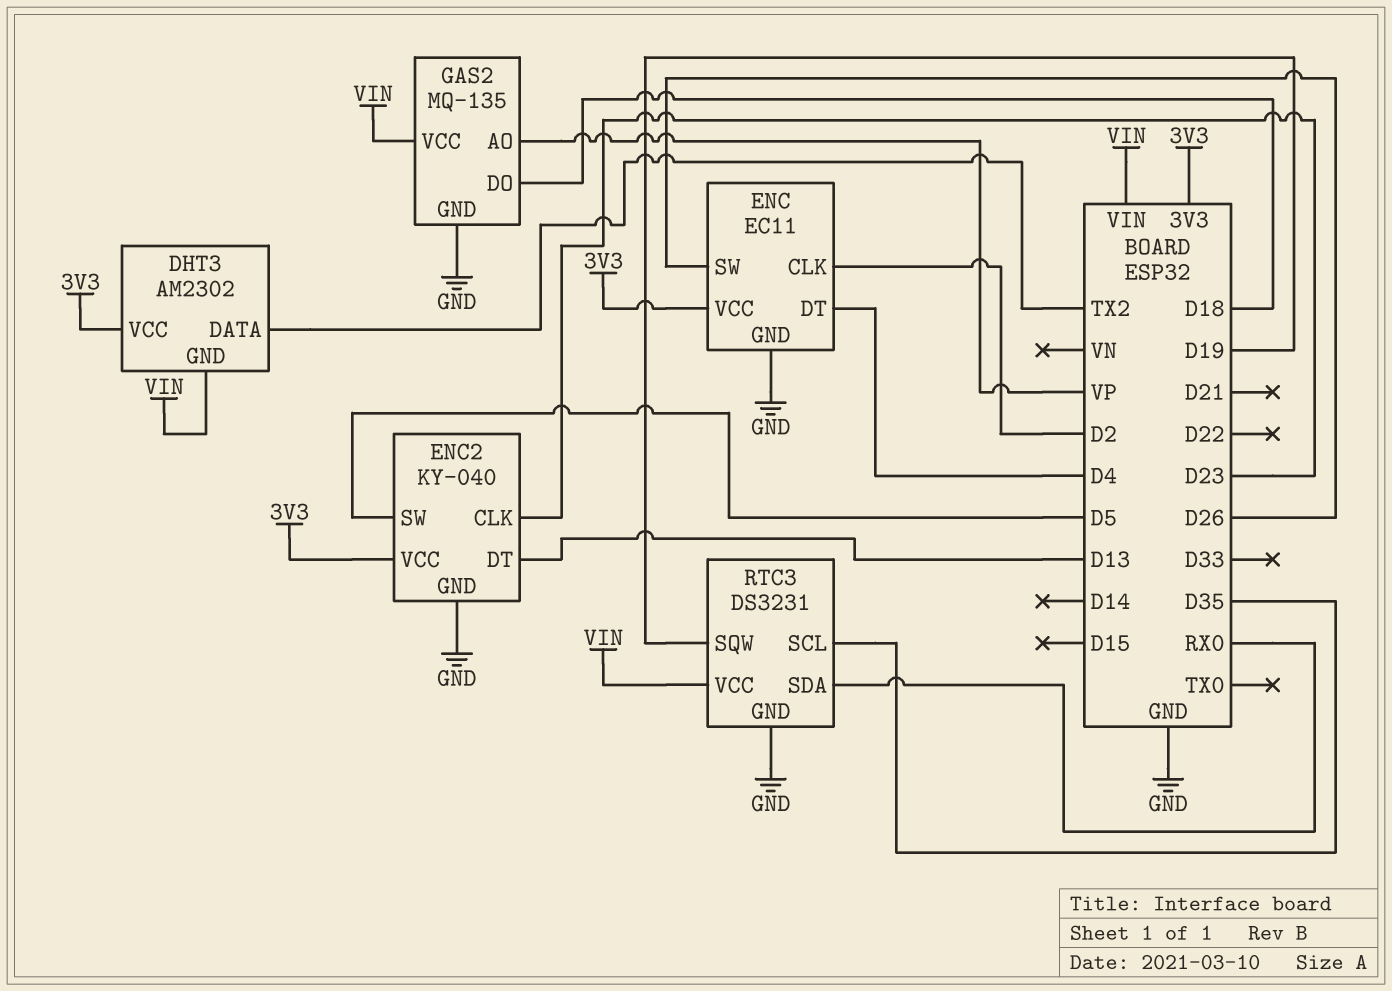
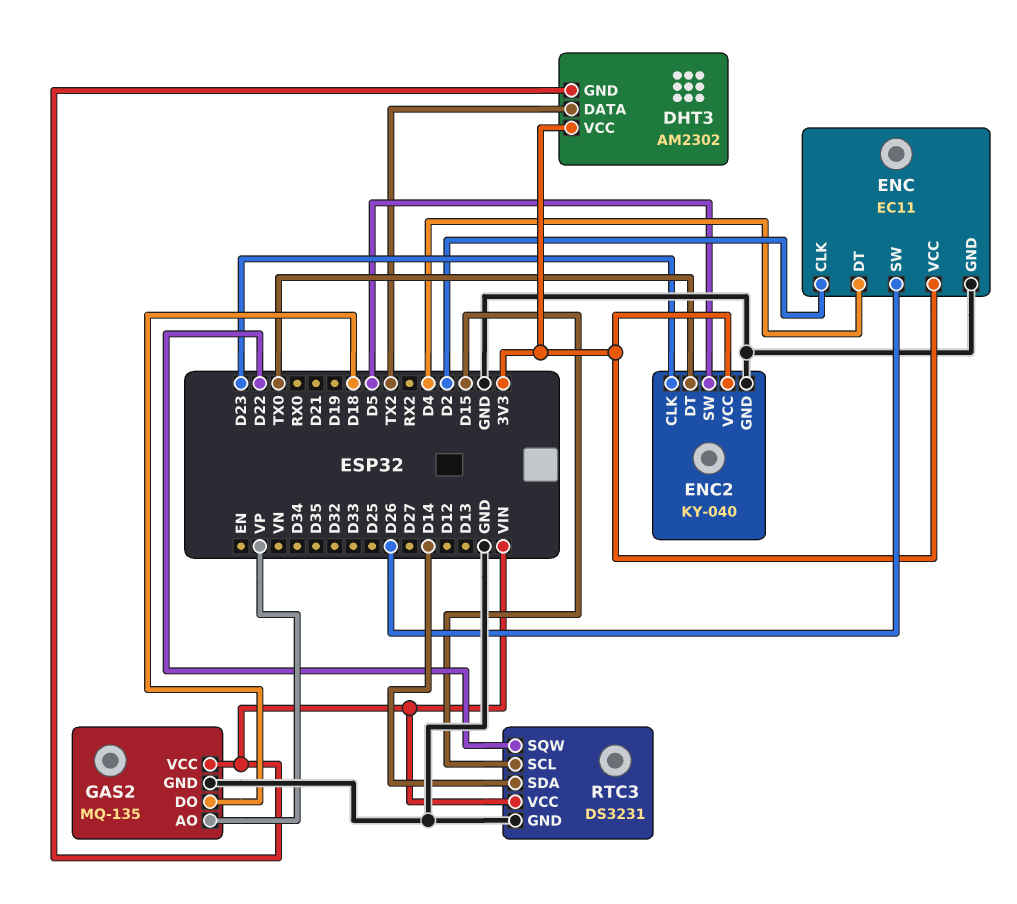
ENC2 pin DT: D13 -> TX0
RTC3 pin SCL: D35 -> D15
RTC3 pin SDA: RX0 -> D14
RTC3 pin SQW: D19 -> D22

